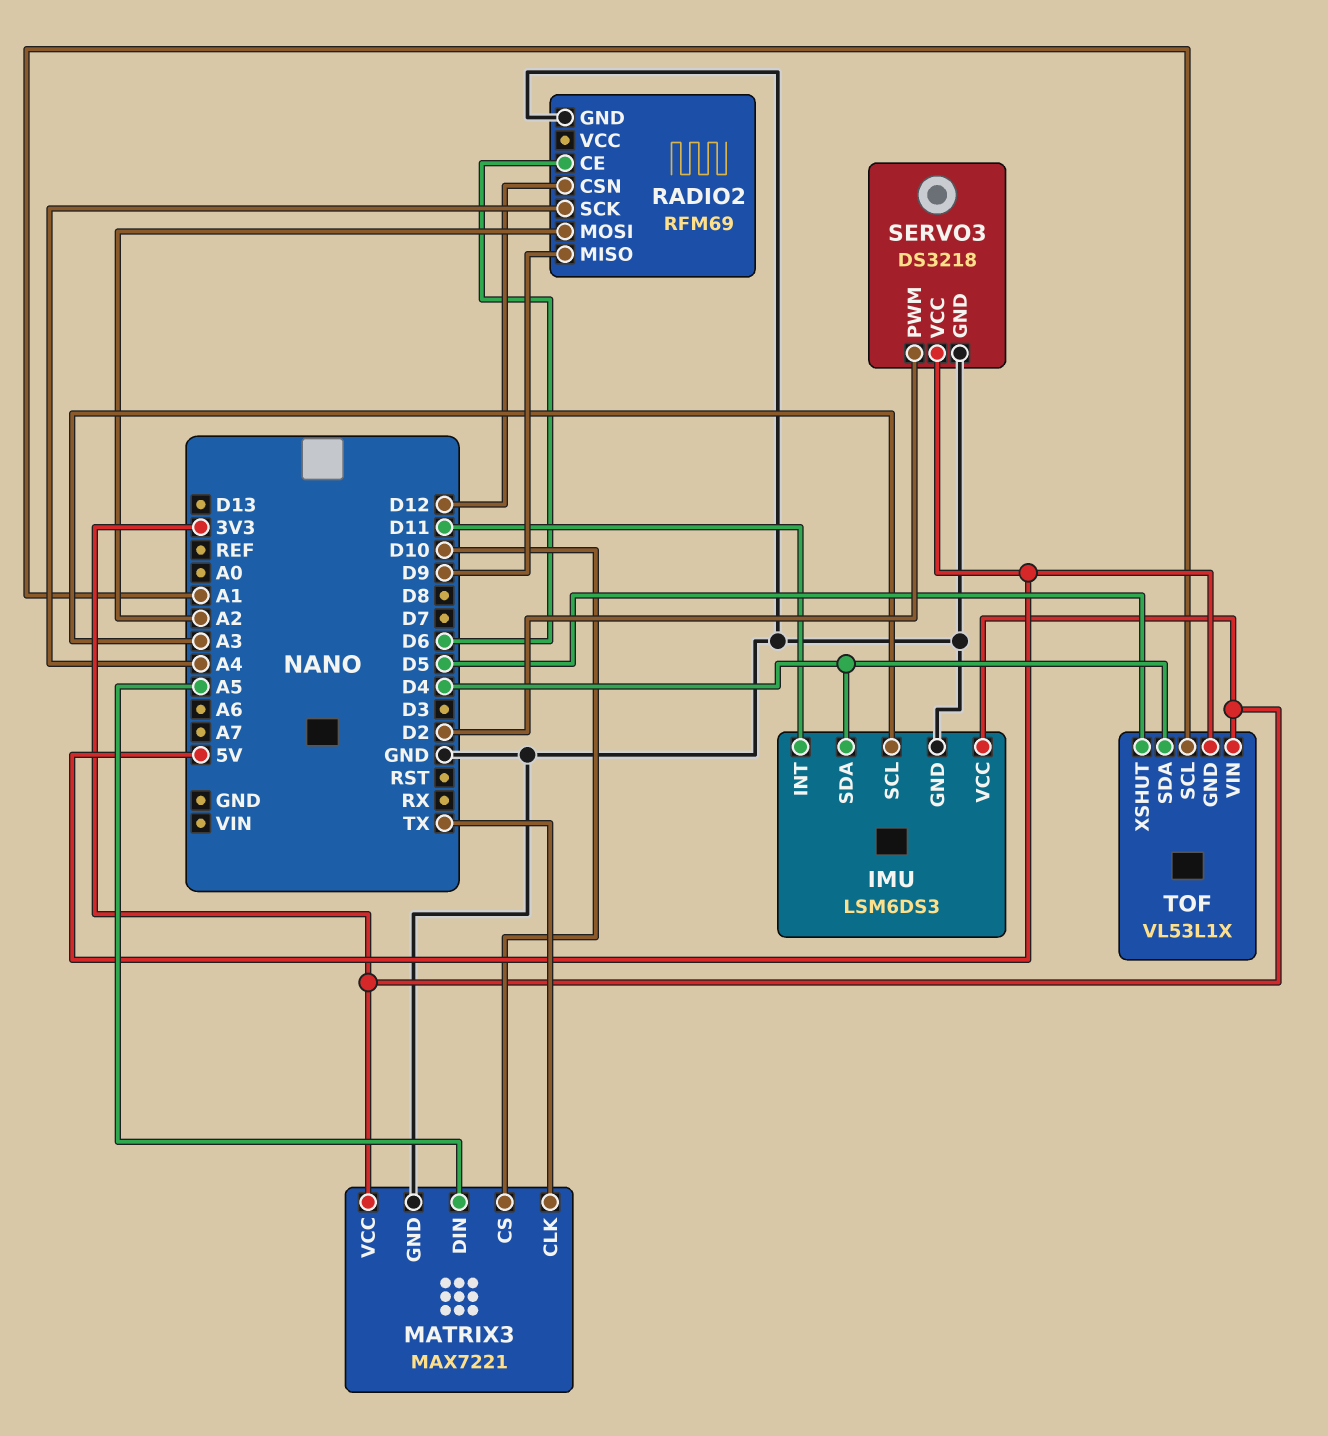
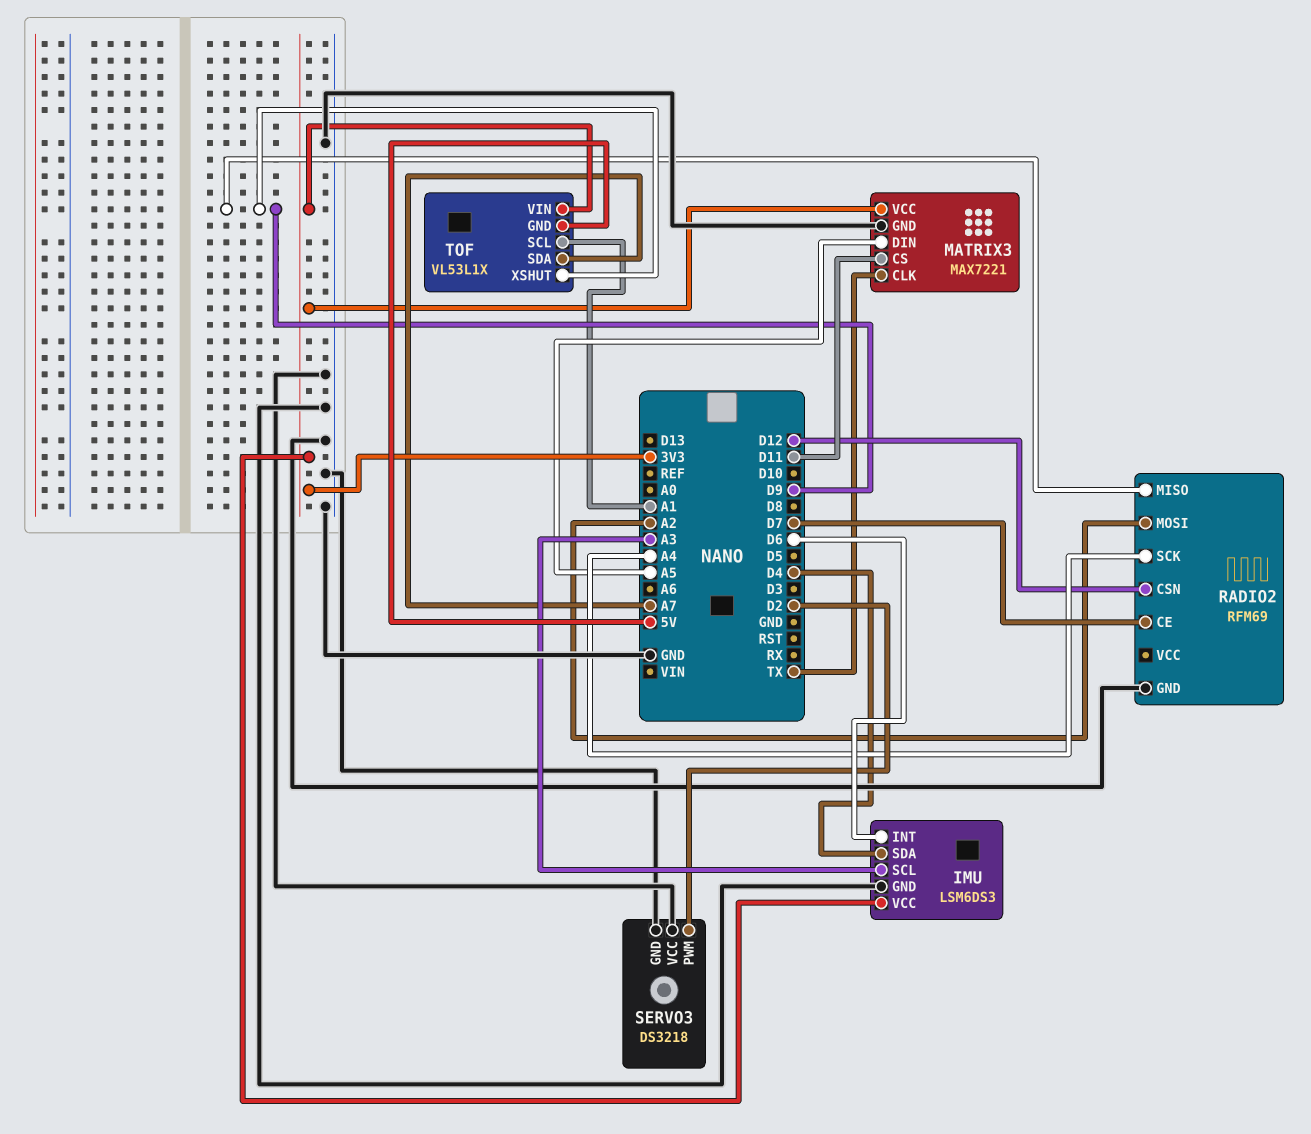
IMU pin INT: D11 -> D6
MATRIX3 pin CS: D10 -> D11
RADIO2 pin CE: D6 -> D7
SERVO3 pin VCC: 5V -> GND
TOF pin SDA: D4 -> A7
TOF pin XSHUT: D5 -> D9

